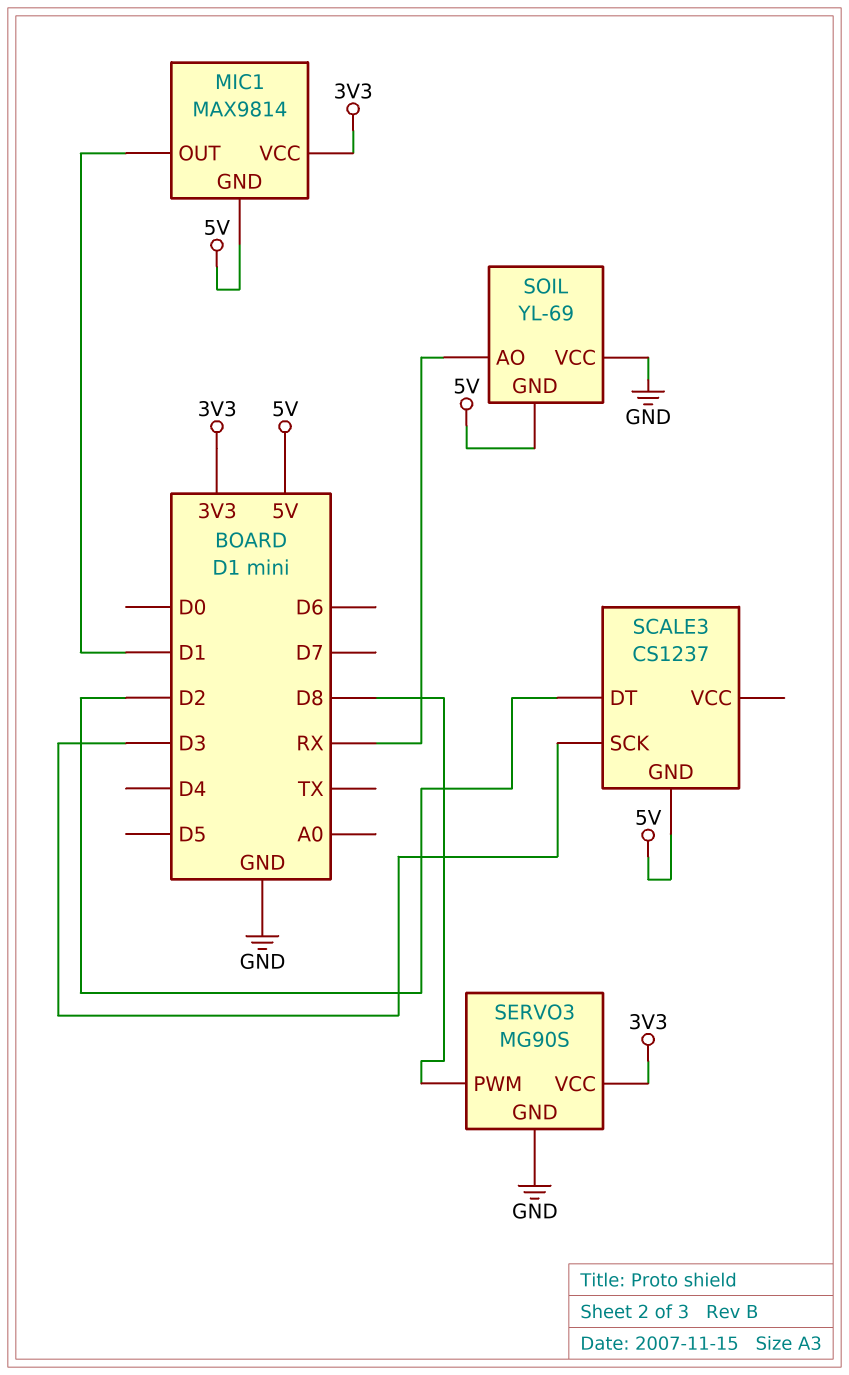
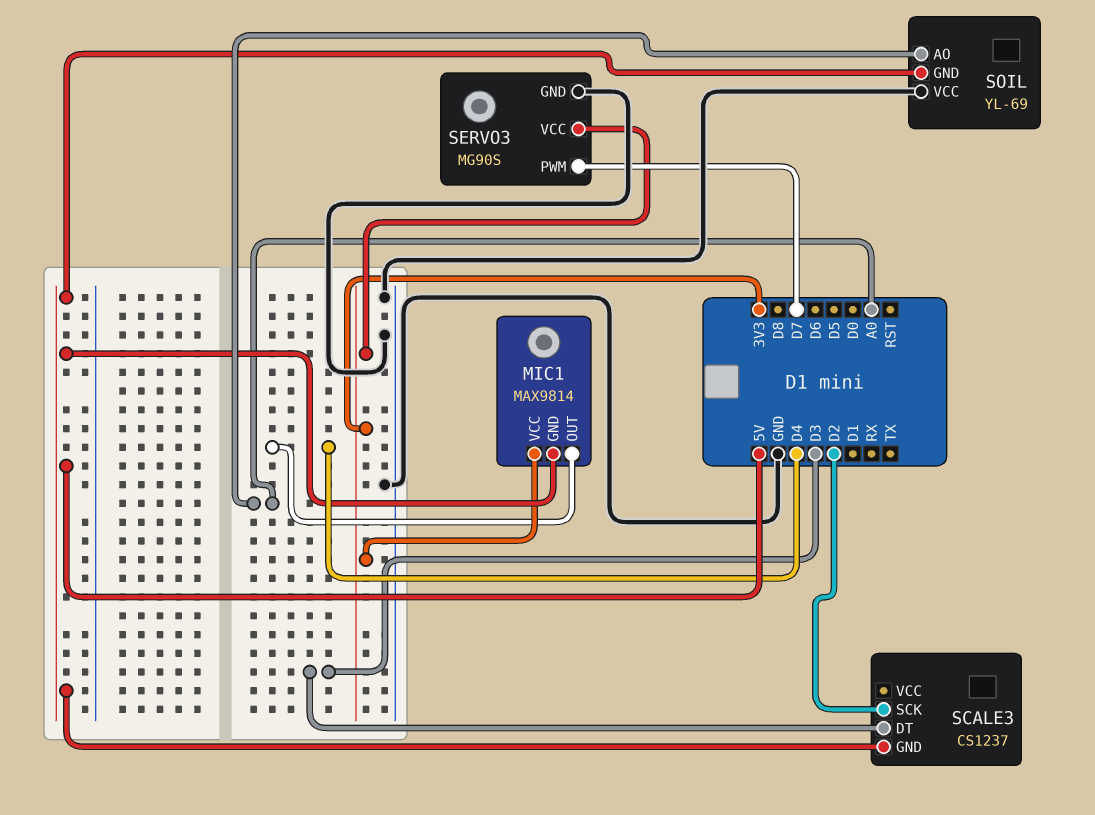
MIC1 pin OUT: D1 -> D4
SCALE3 pin DT: D2 -> D3
SCALE3 pin SCK: D3 -> D2
SERVO3 pin PWM: D8 -> D7
SOIL pin AO: RX -> A0

